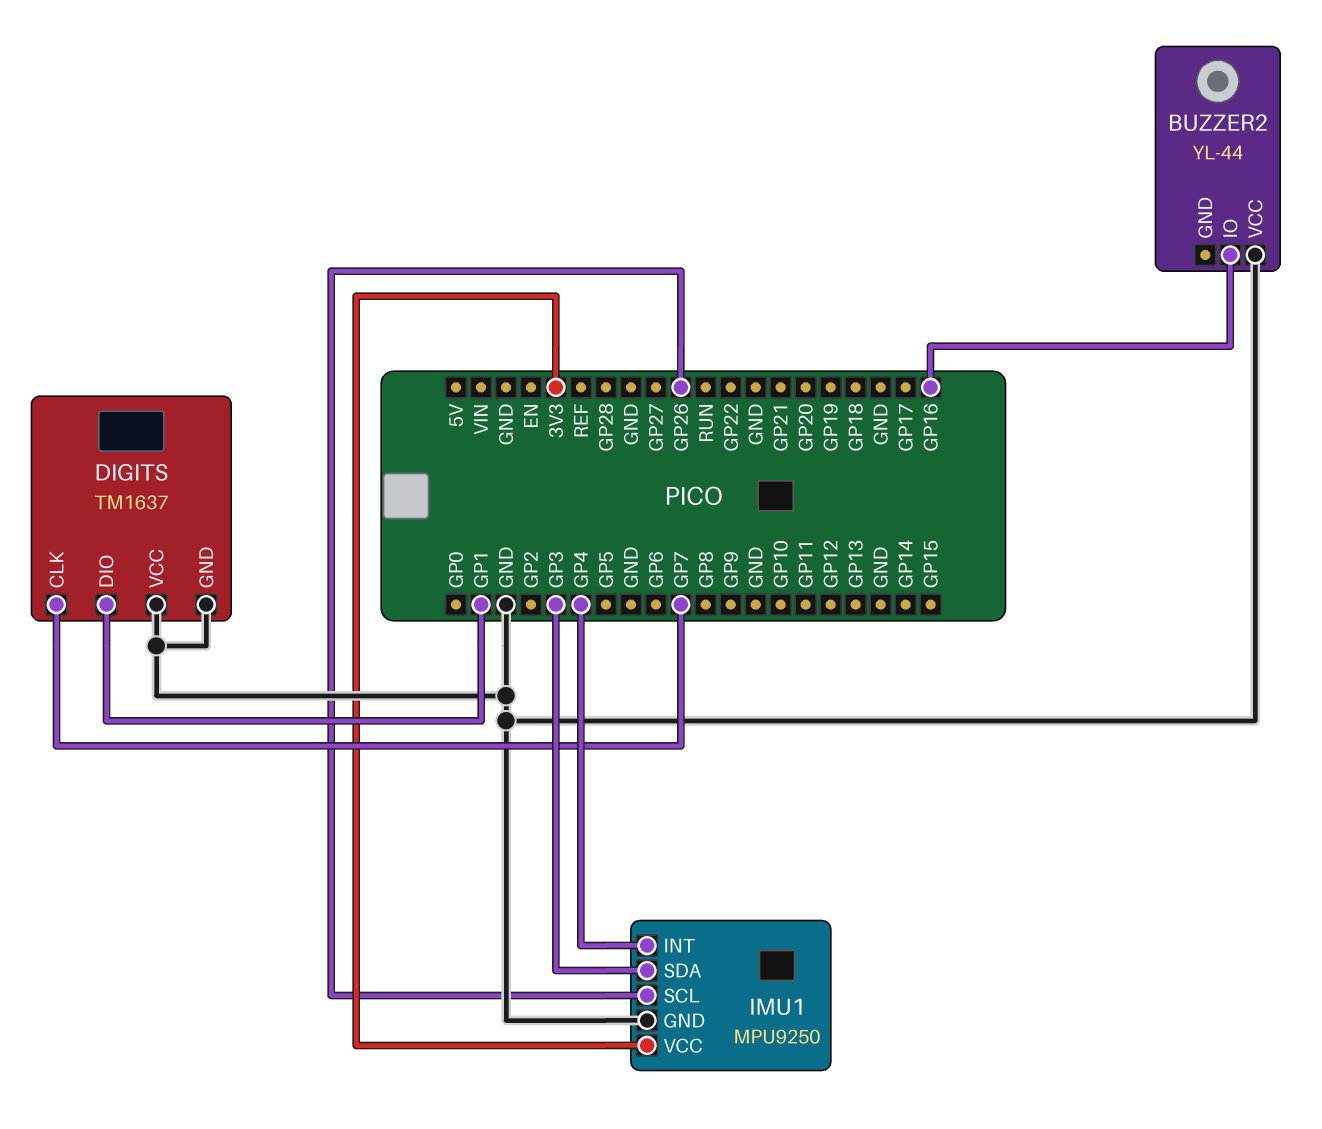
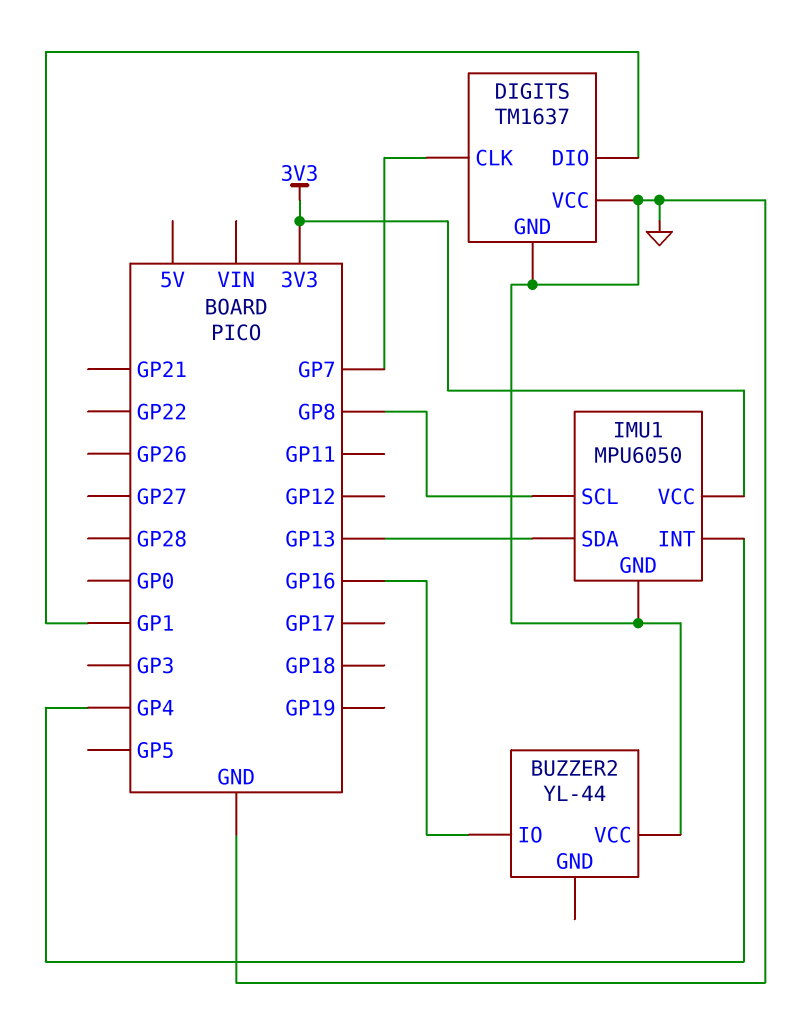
IMU1: MPU9250 -> MPU6050
IMU1 pin SCL: GP26 -> GP8
IMU1 pin SDA: GP3 -> GP13

